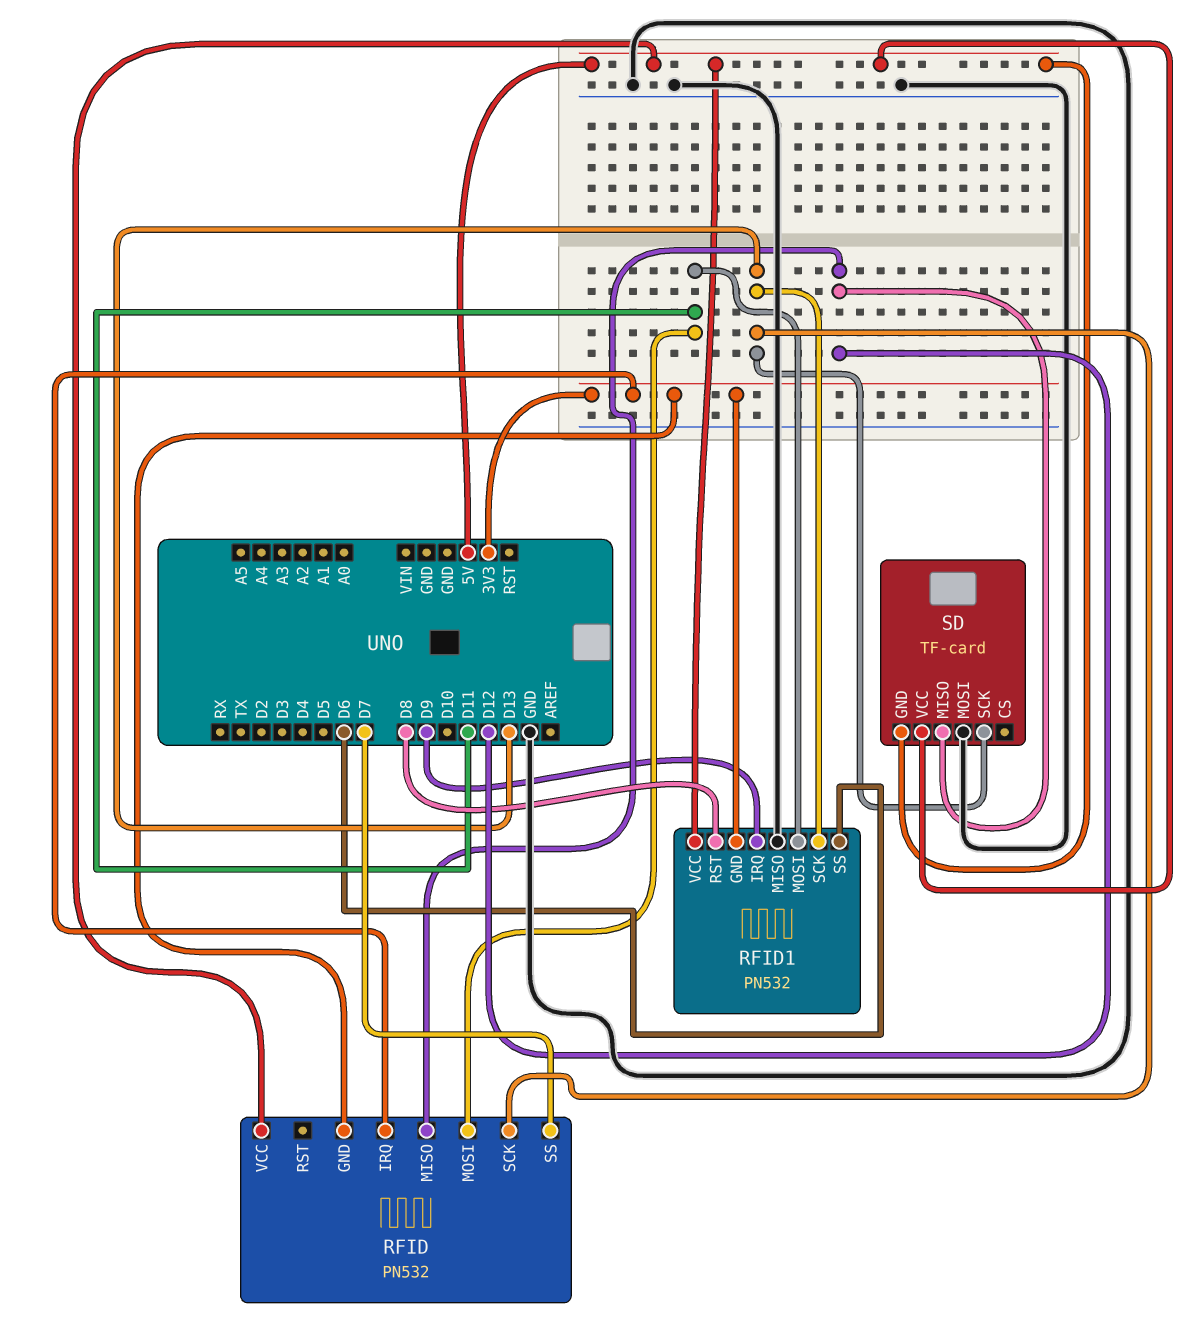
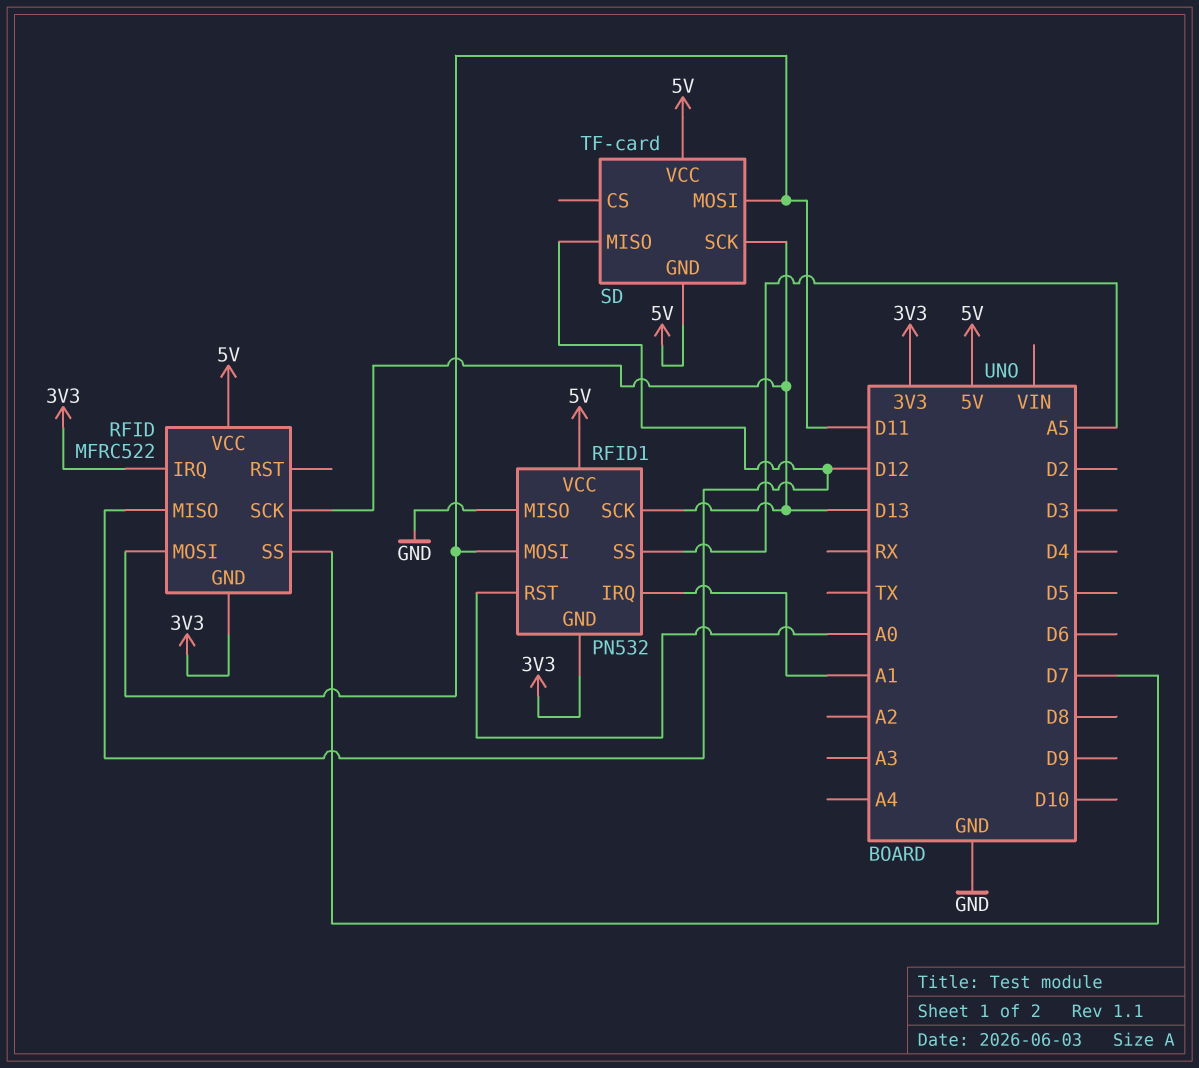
RFID: PN532 -> MFRC522
RFID1 pin IRQ: D9 -> A1
RFID1 pin RST: D8 -> A0
RFID1 pin SS: D6 -> A5
SD pin MOSI: GND -> D11

